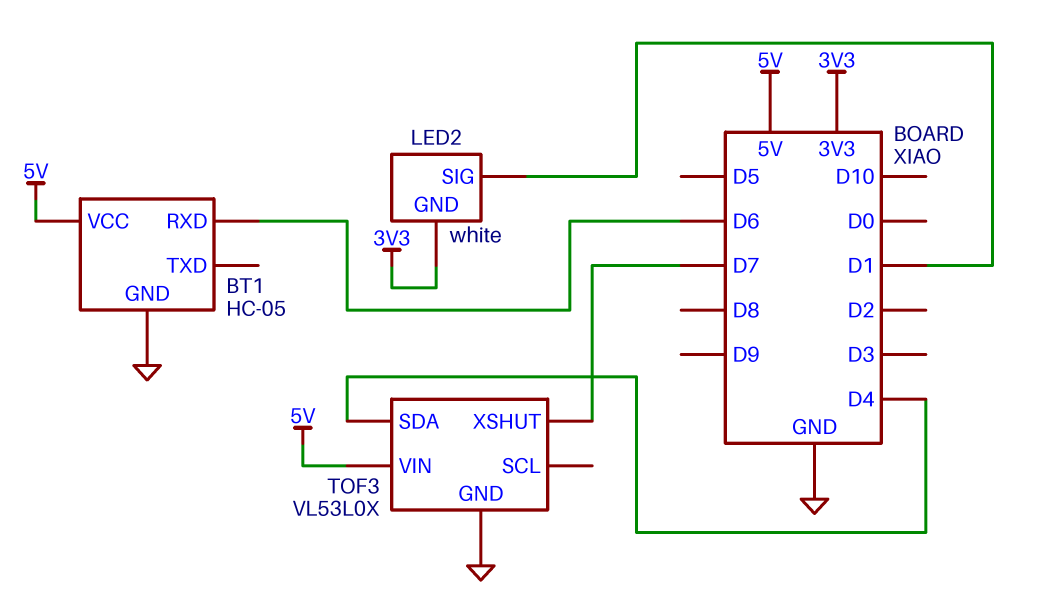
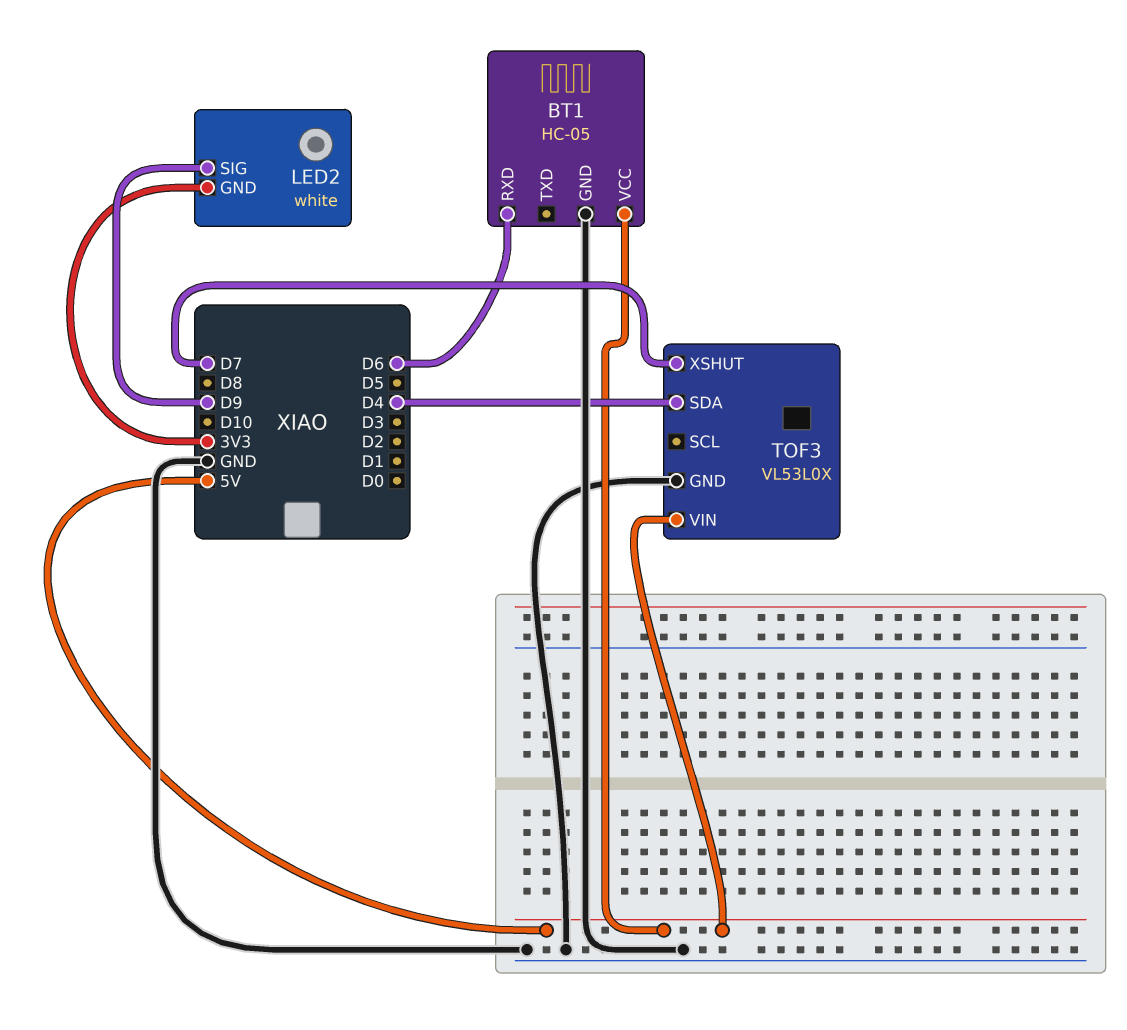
LED2 pin SIG: D1 -> D9

